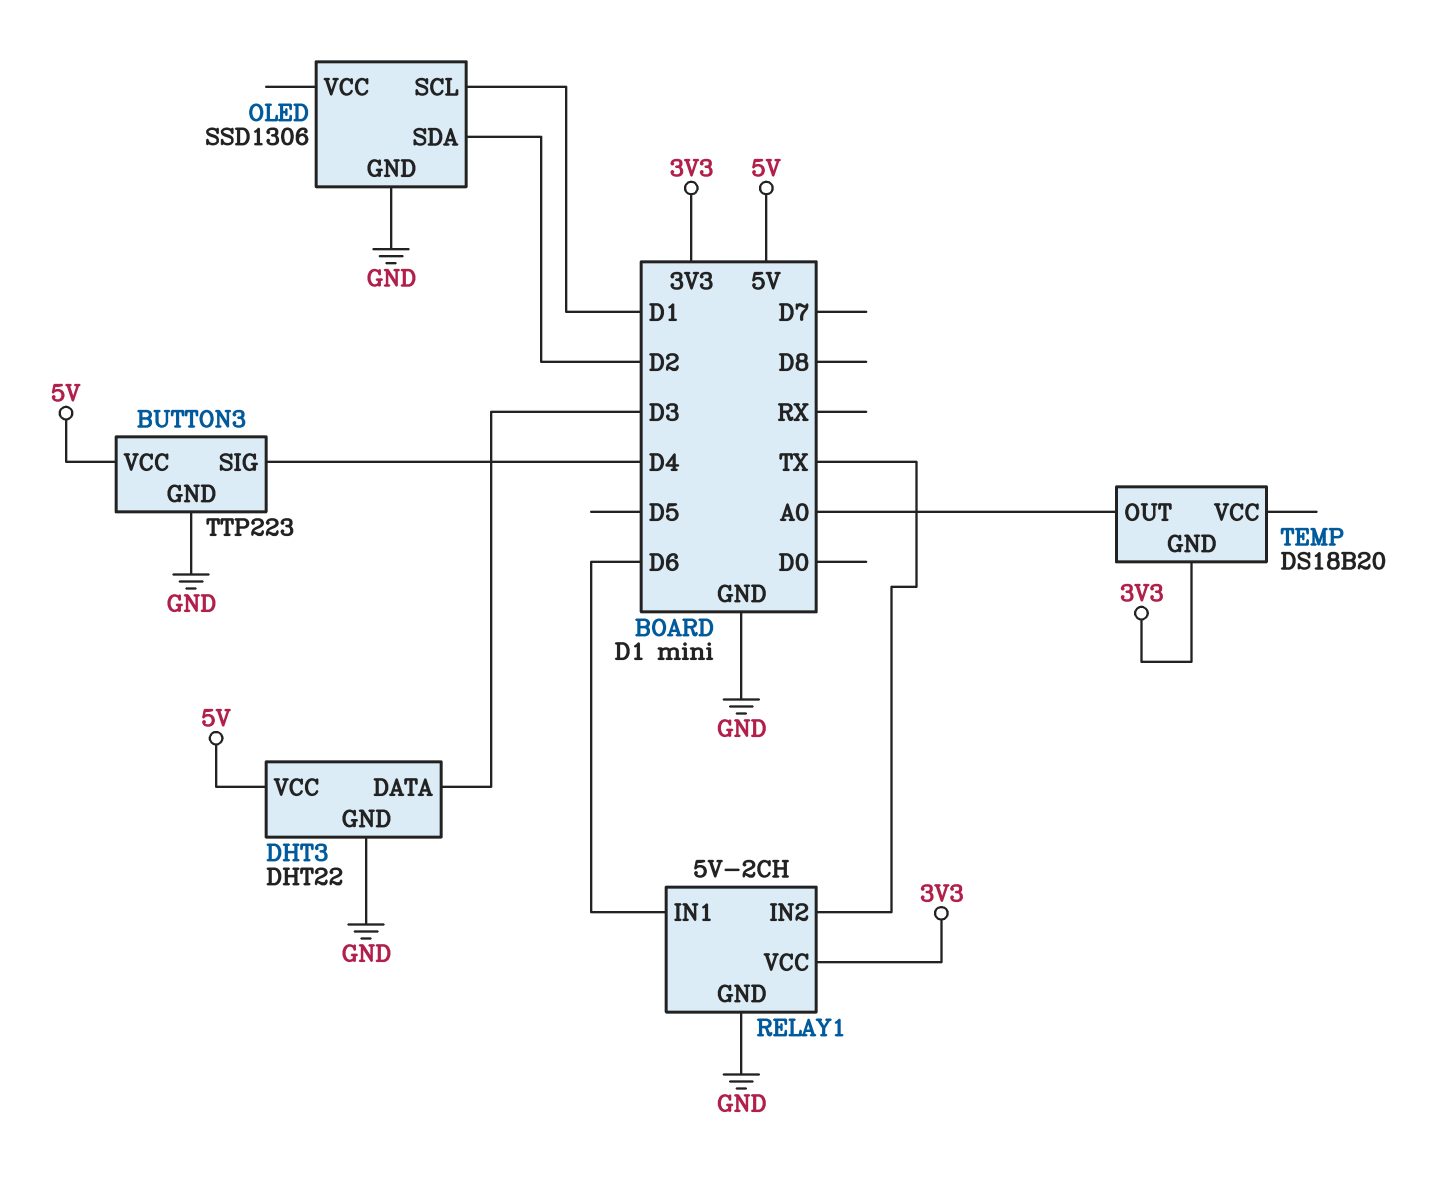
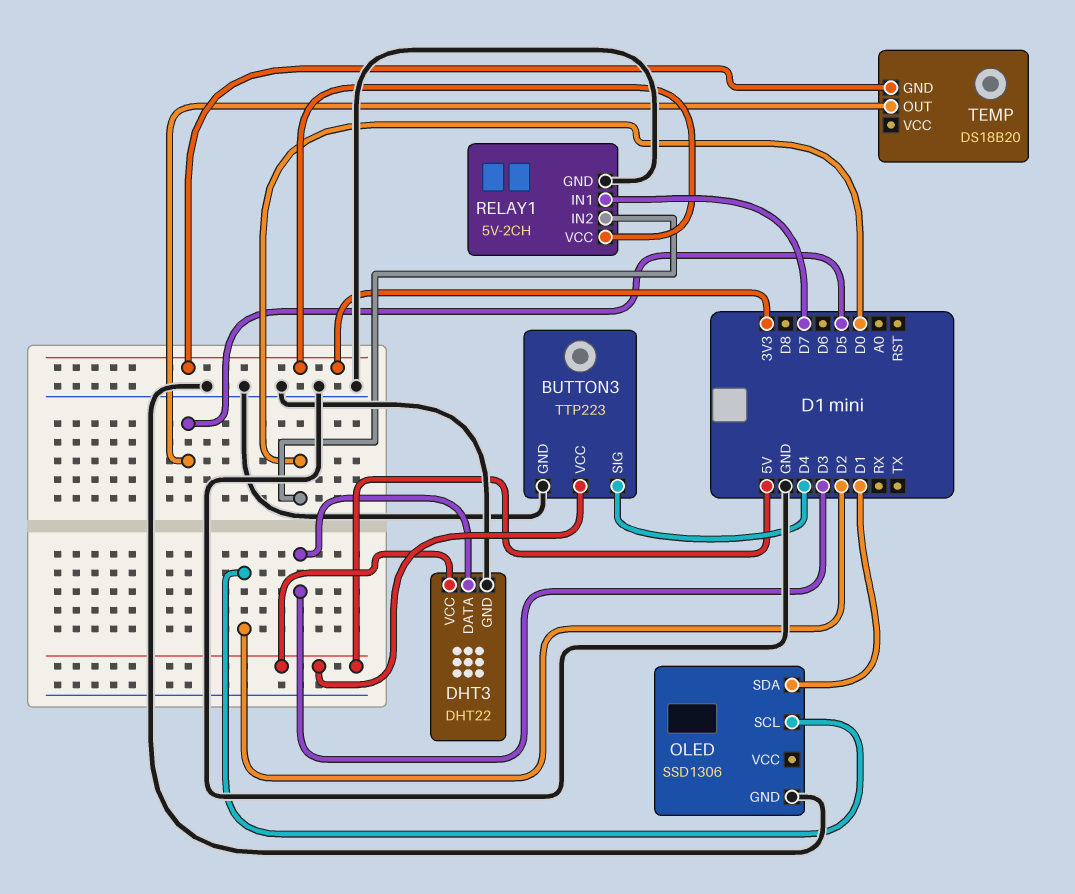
OLED pin SCL: D1 -> D2
OLED pin SDA: D2 -> D1
RELAY1 pin IN1: D6 -> D7
RELAY1 pin IN2: TX -> D0
TEMP pin OUT: A0 -> D5

